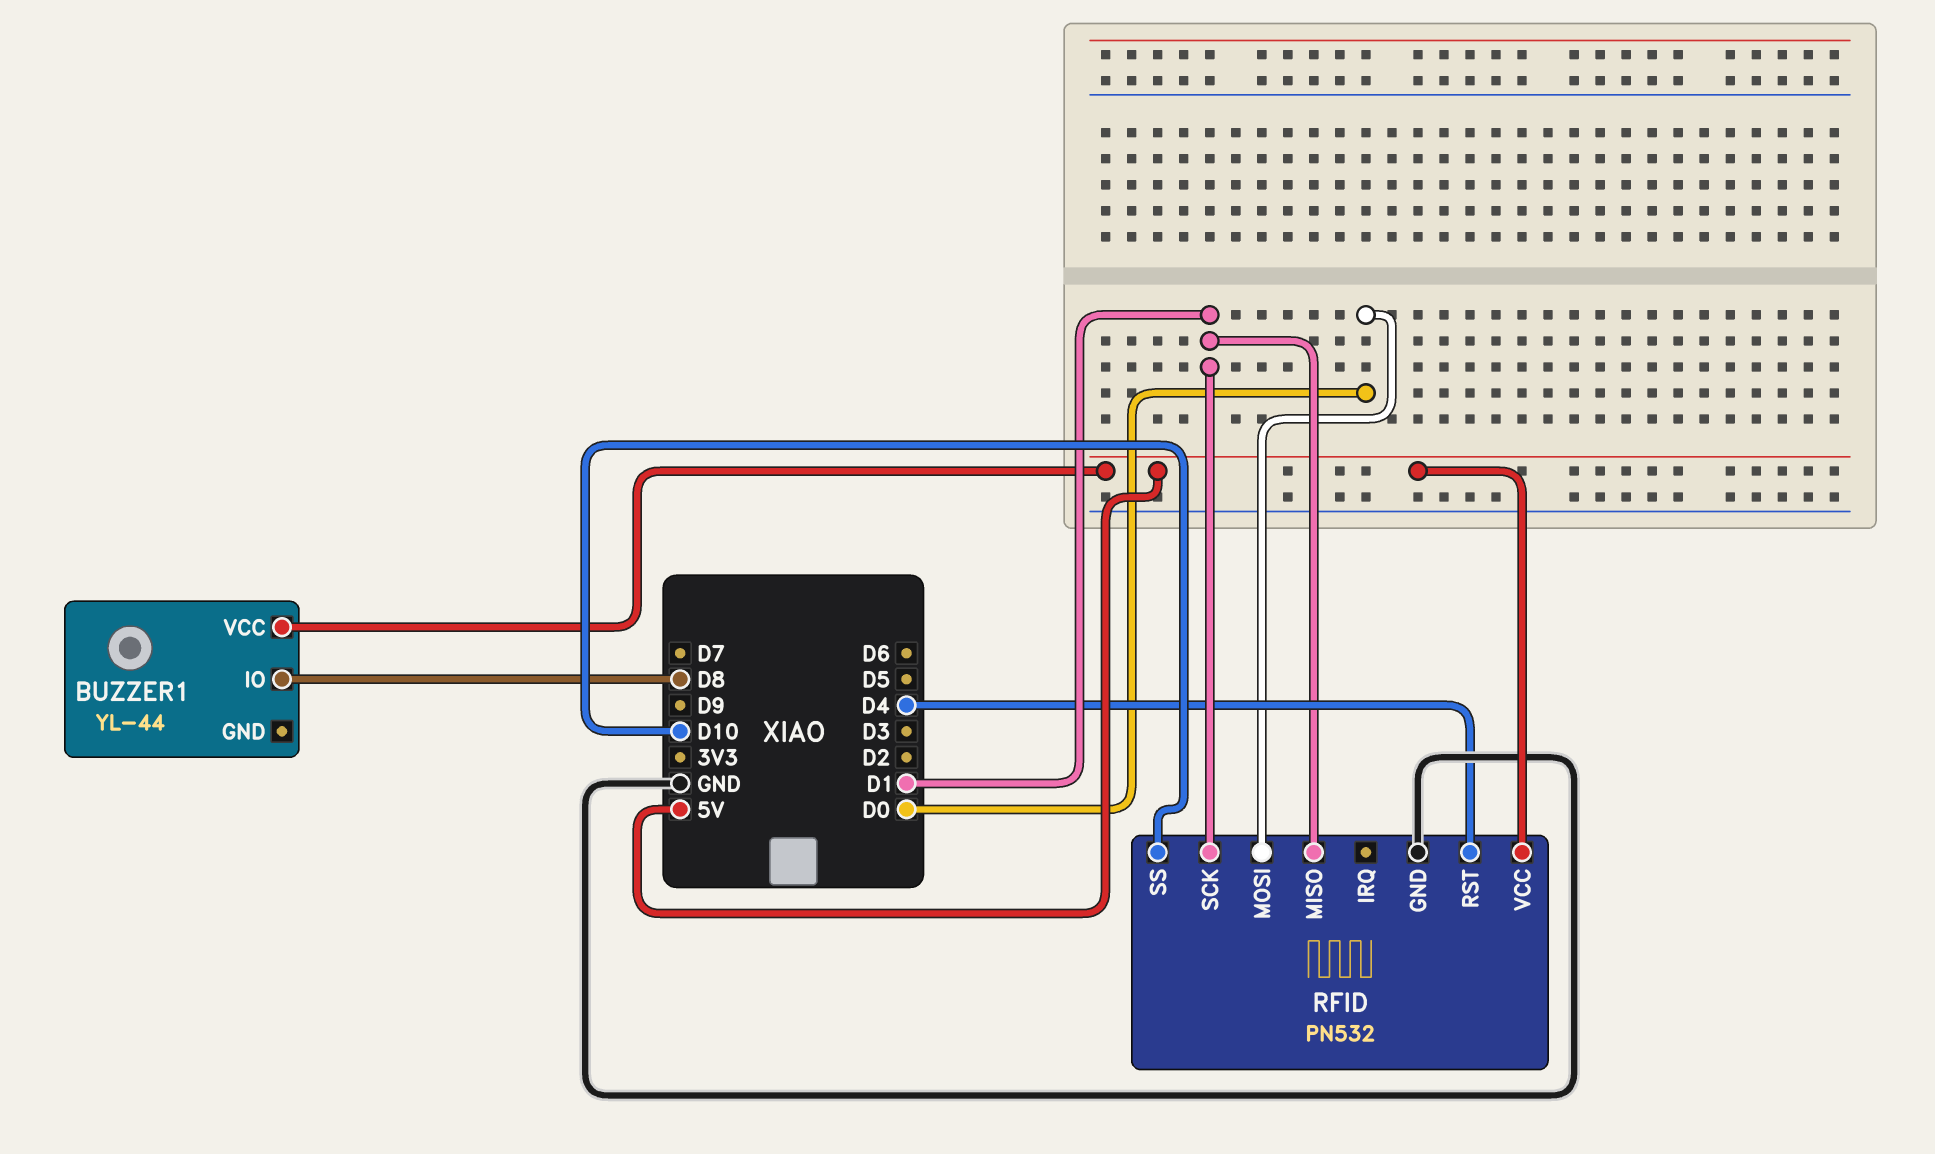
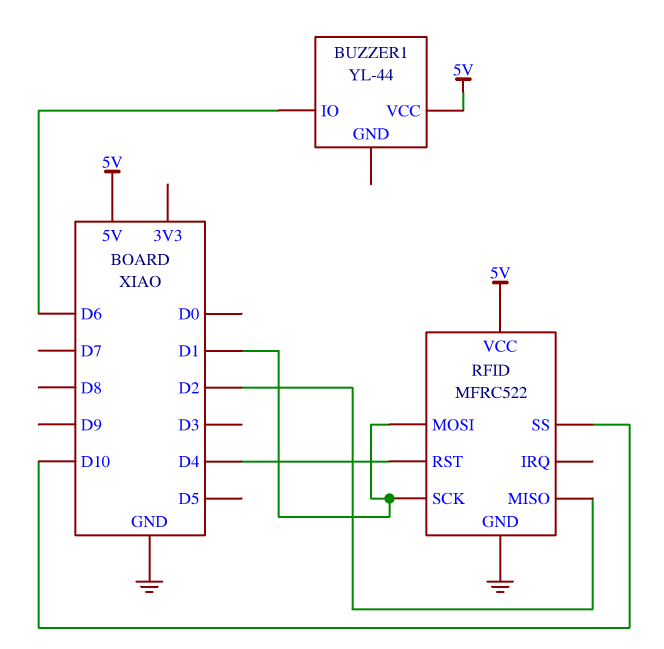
BUZZER1 pin IO: D8 -> D6
RFID: PN532 -> MFRC522
RFID pin MISO: D1 -> D2
RFID pin MOSI: D0 -> D1

